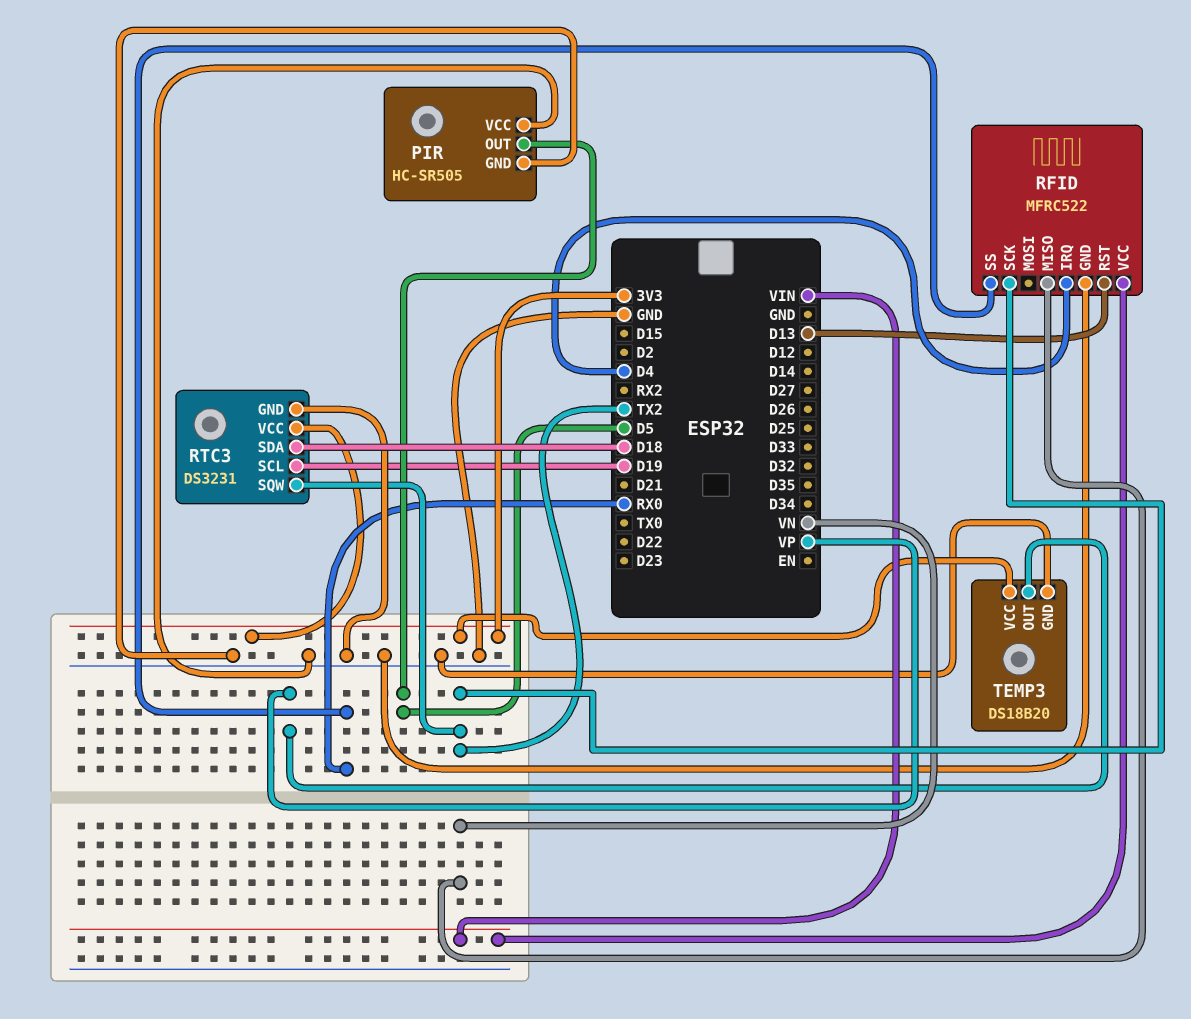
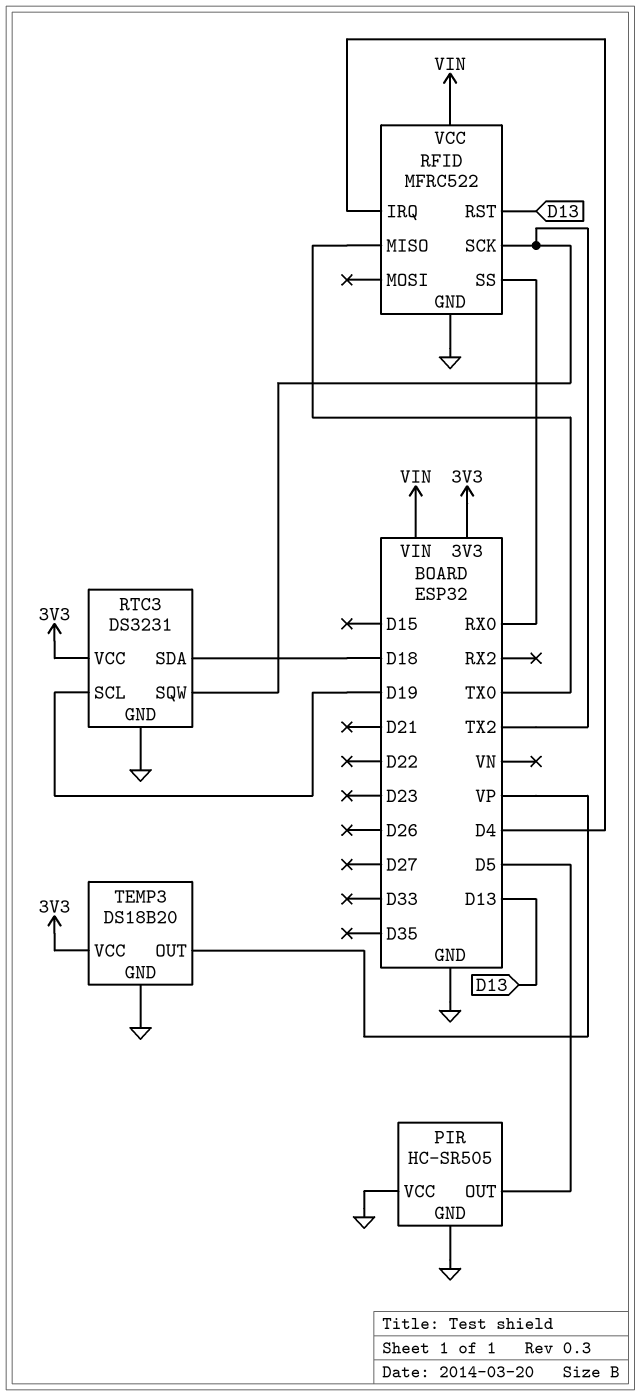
RFID pin MISO: VN -> TX0

